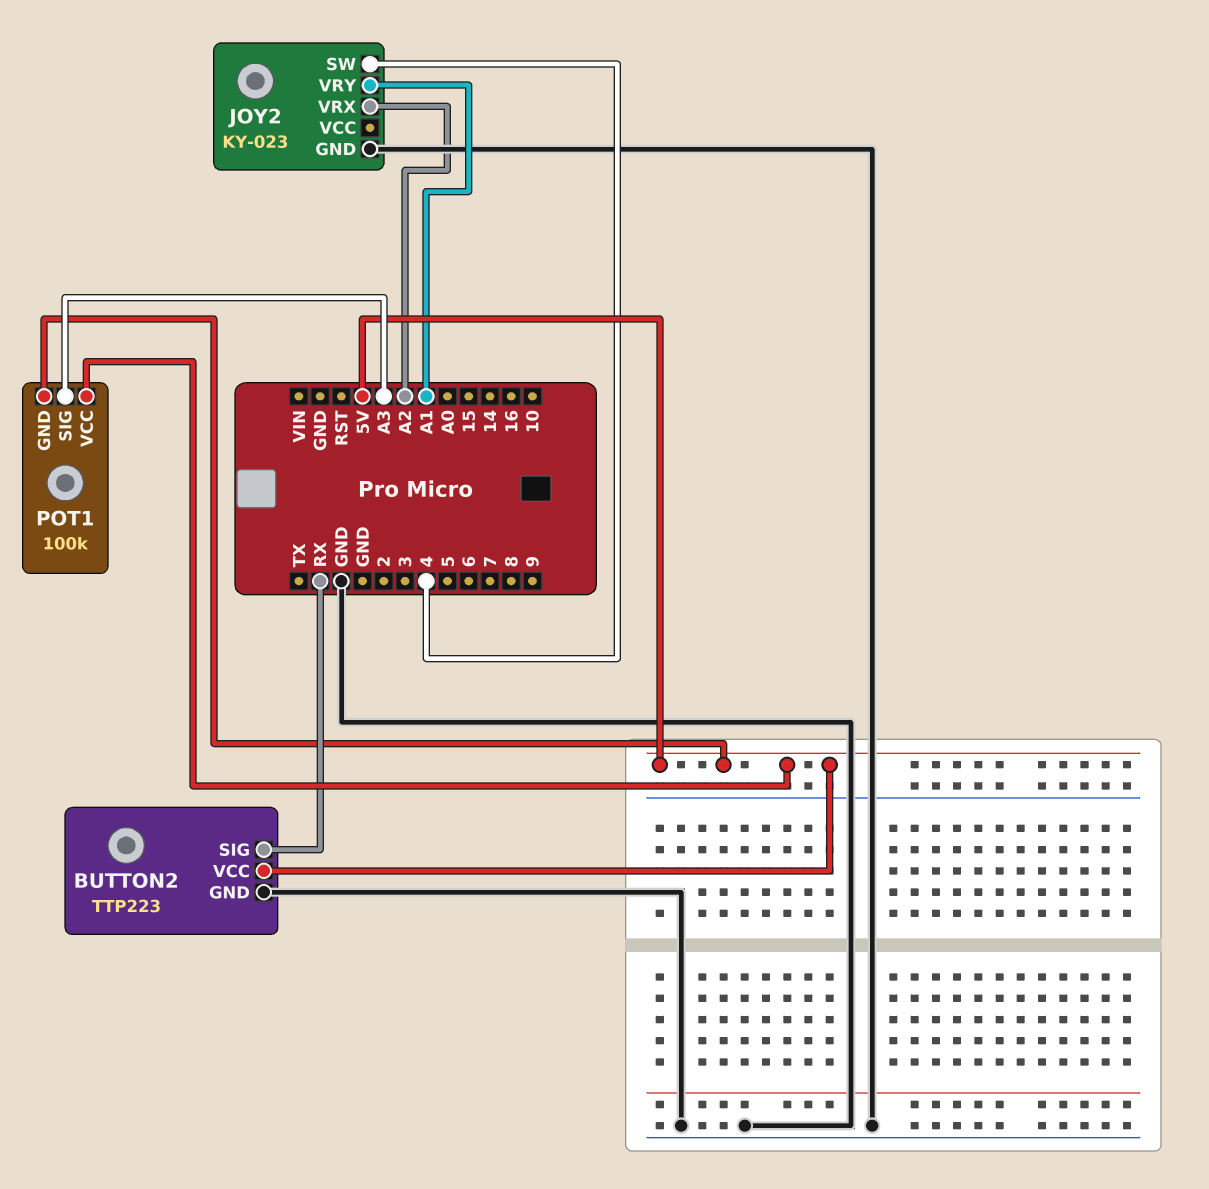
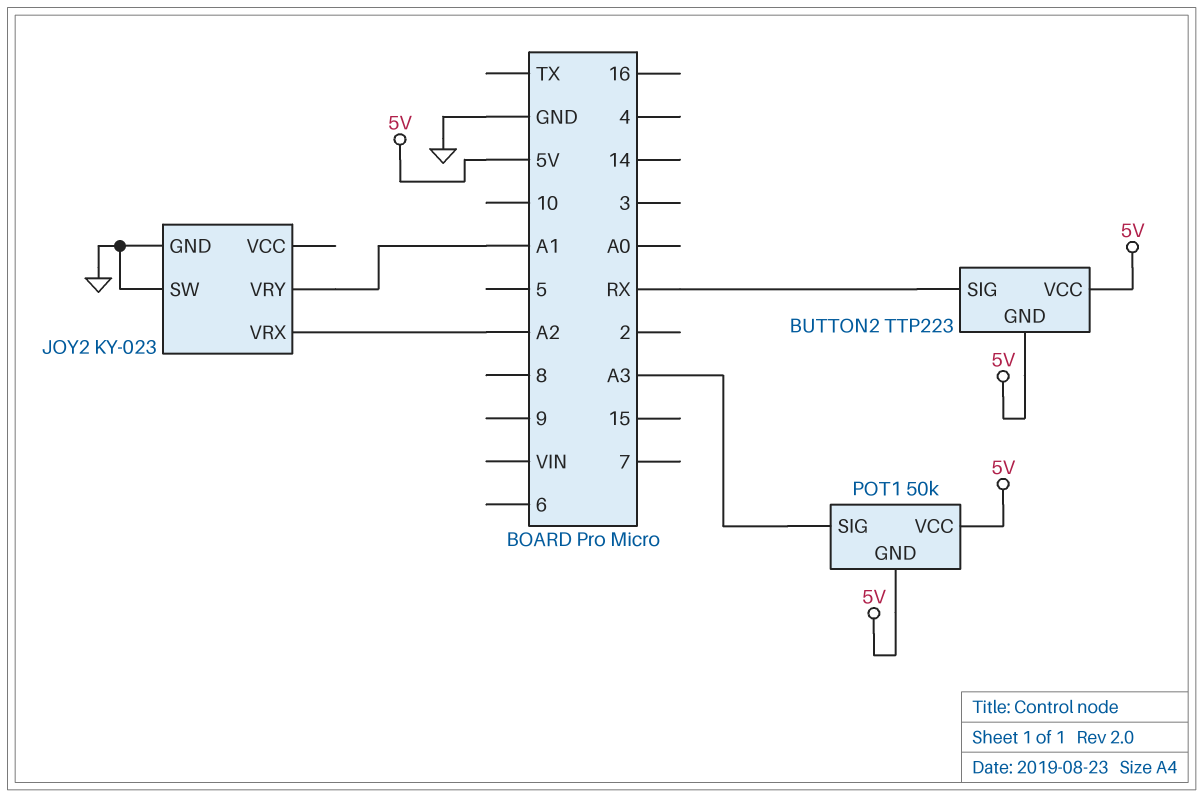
BUTTON2 pin GND: GND -> 5V
JOY2 pin SW: 4 -> GND
POT1: 100k -> 50k

